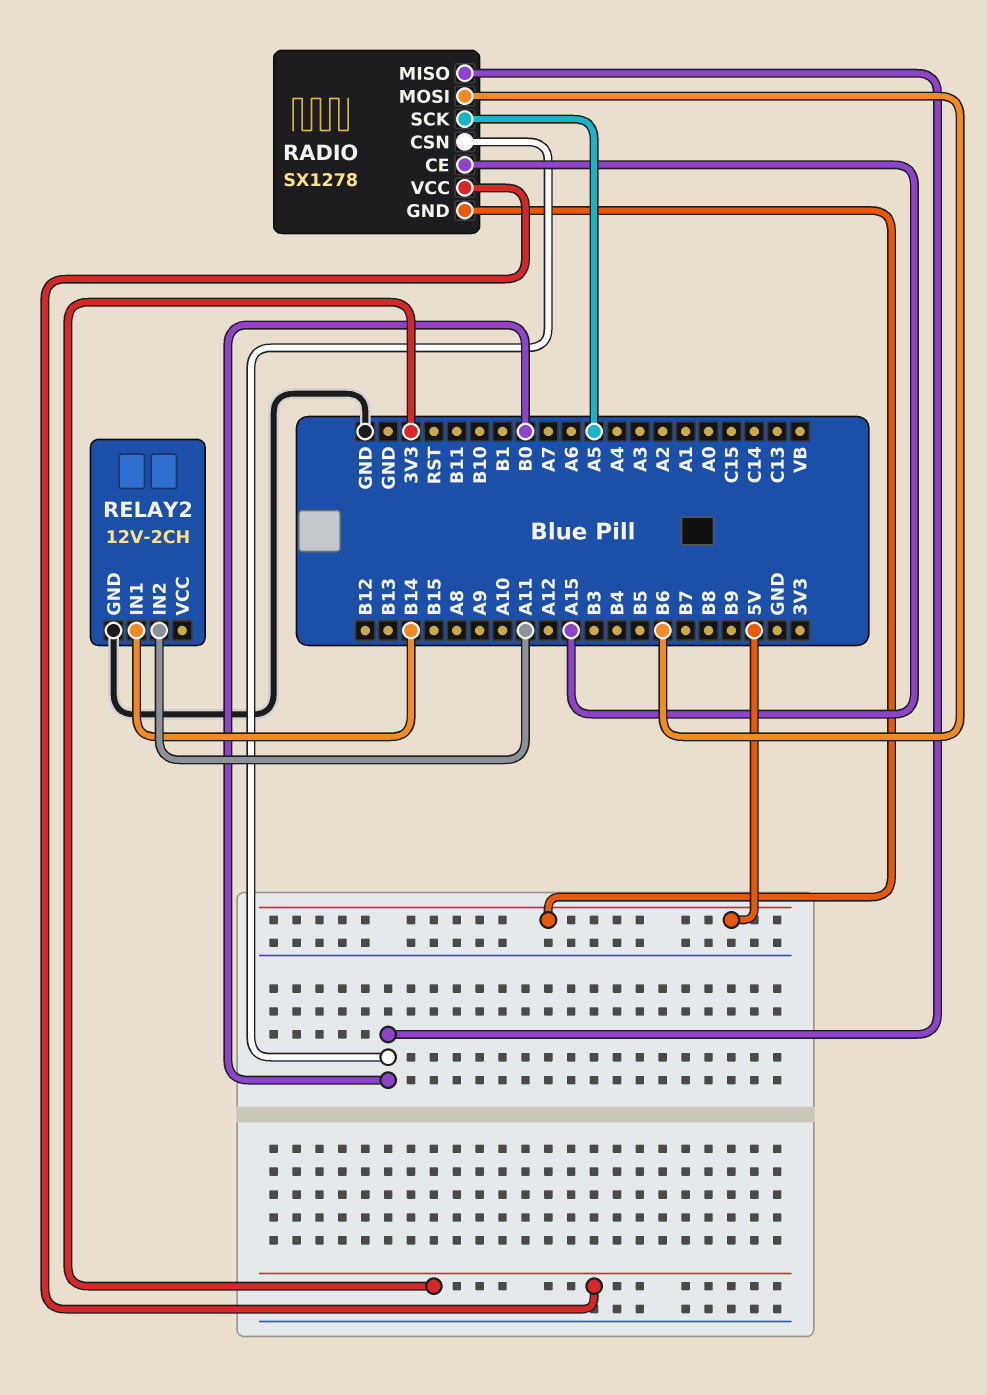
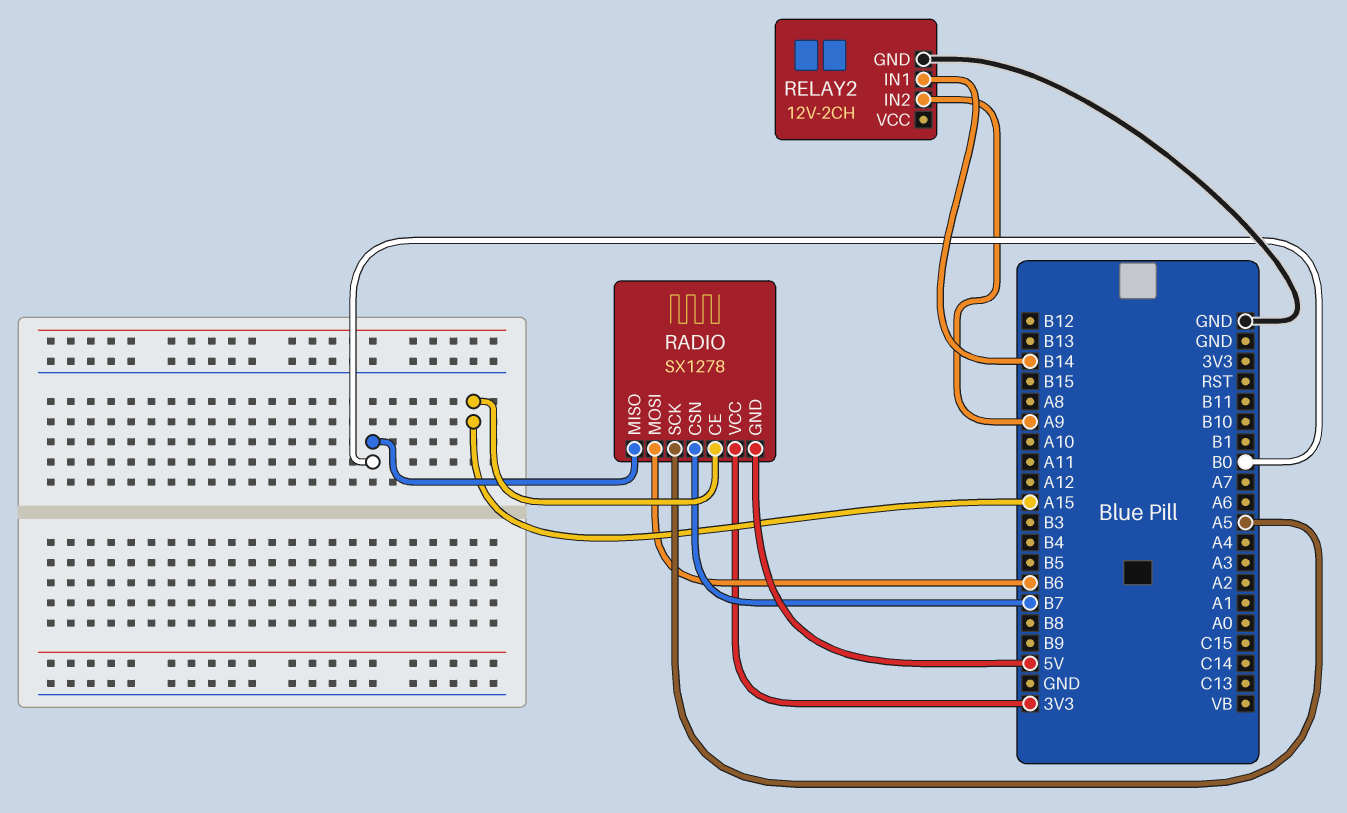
RADIO pin CSN: B0 -> B7
RELAY2 pin IN2: A11 -> A9

